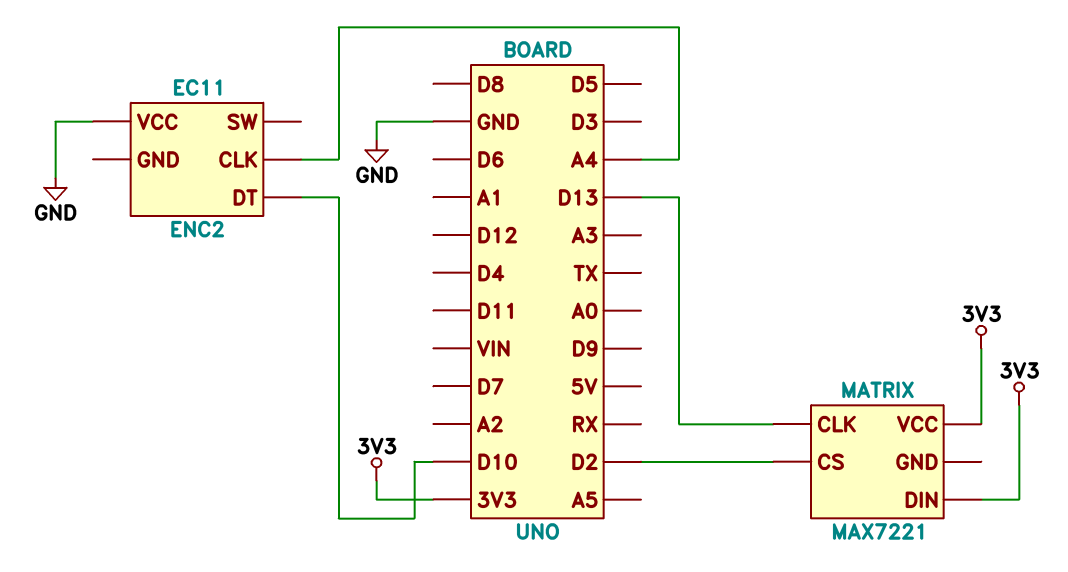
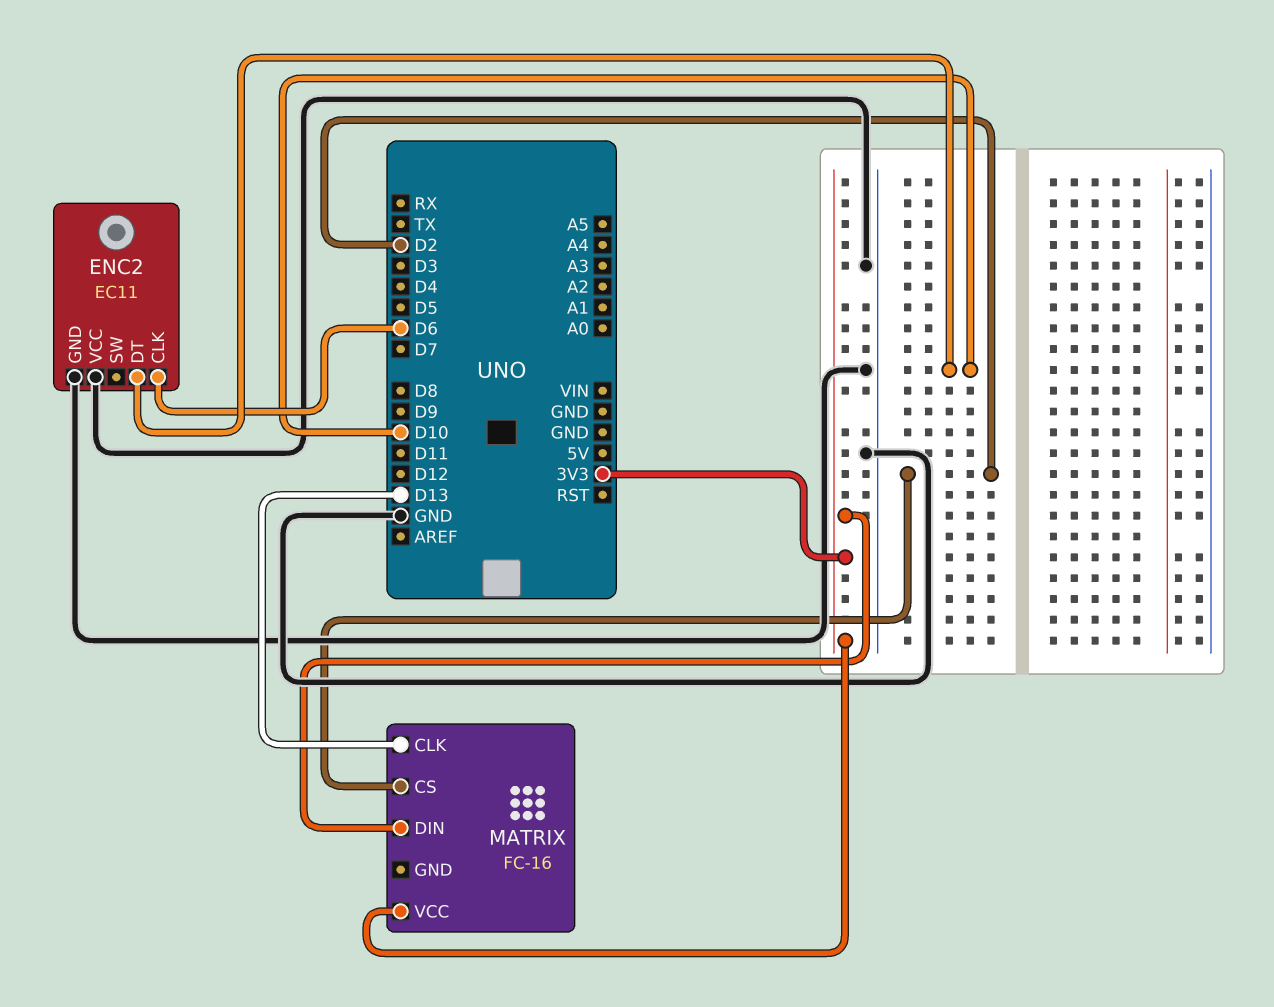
ENC2 pin CLK: A4 -> D6
ENC2 pin GND: none -> GND
MATRIX: MAX7221 -> FC-16

